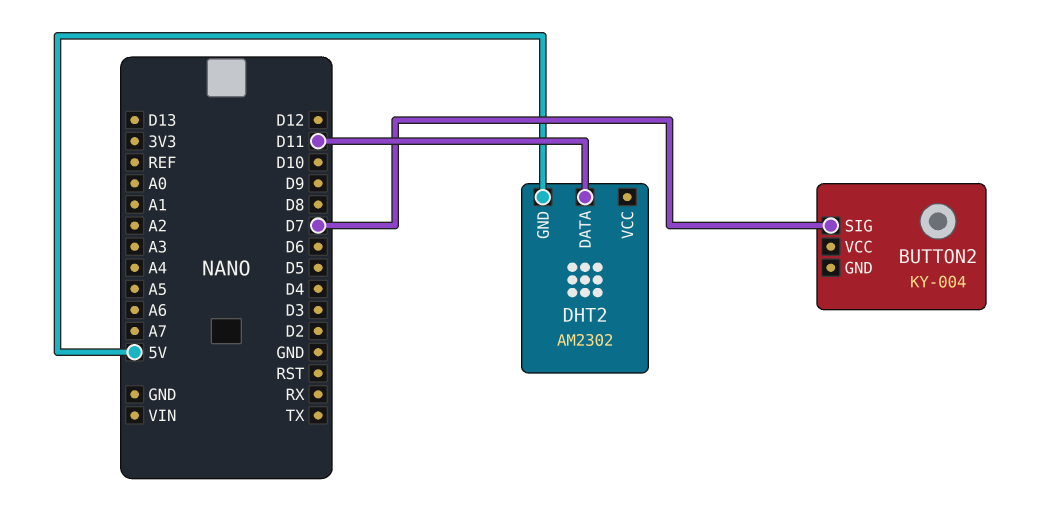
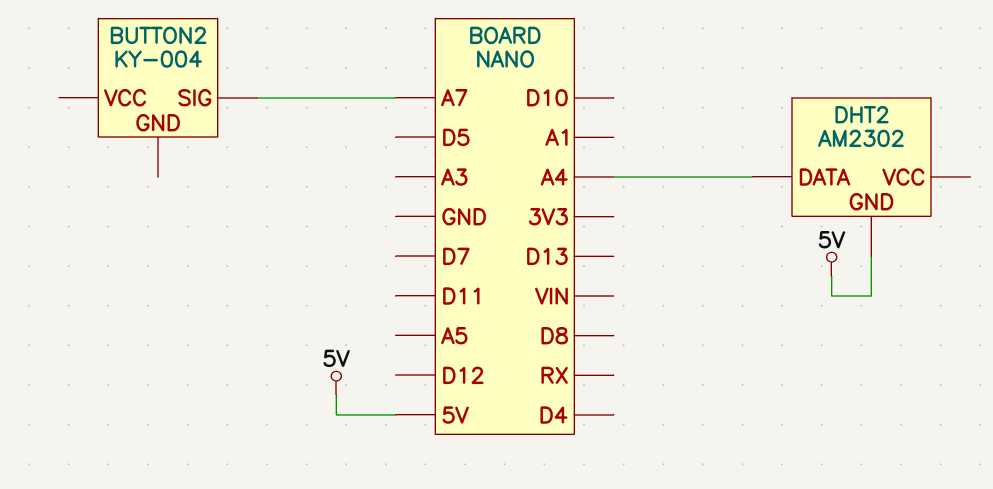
BUTTON2 pin SIG: D7 -> A7
DHT2 pin DATA: D11 -> A4

